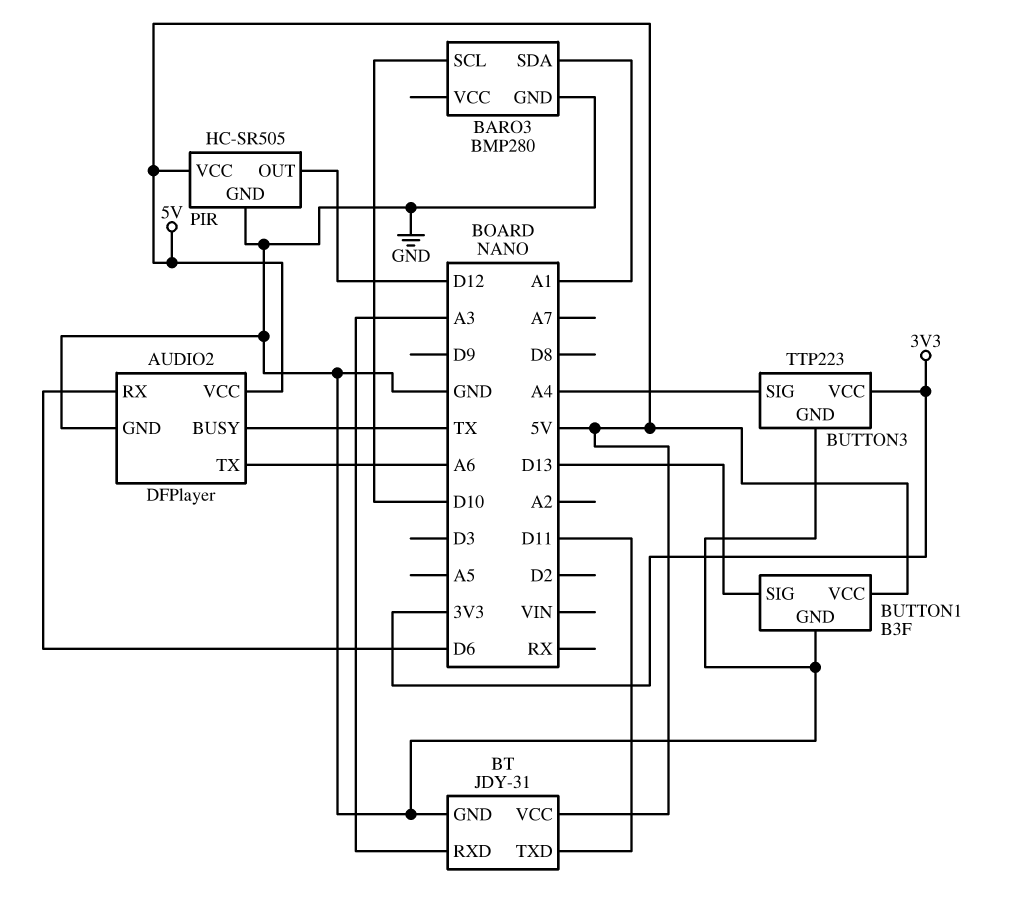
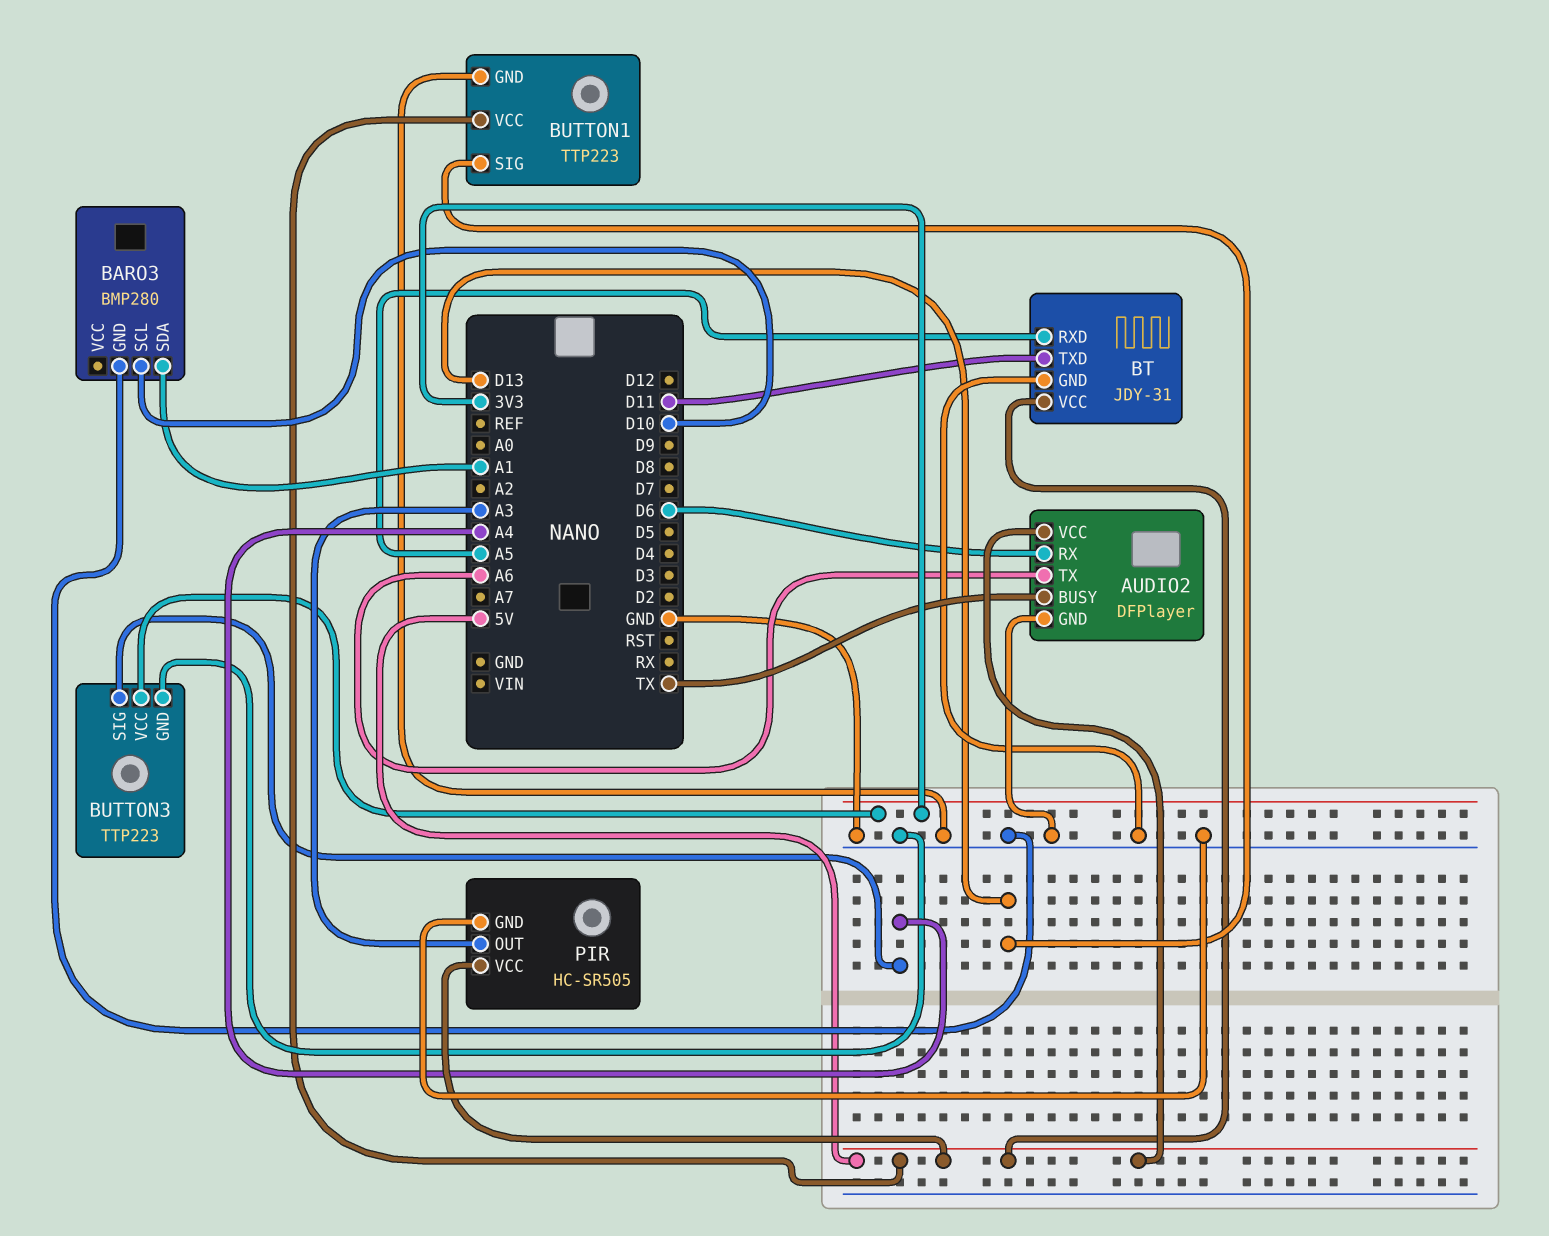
BT pin RXD: A3 -> A5
BUTTON1: B3F -> TTP223
PIR pin OUT: D12 -> A3

